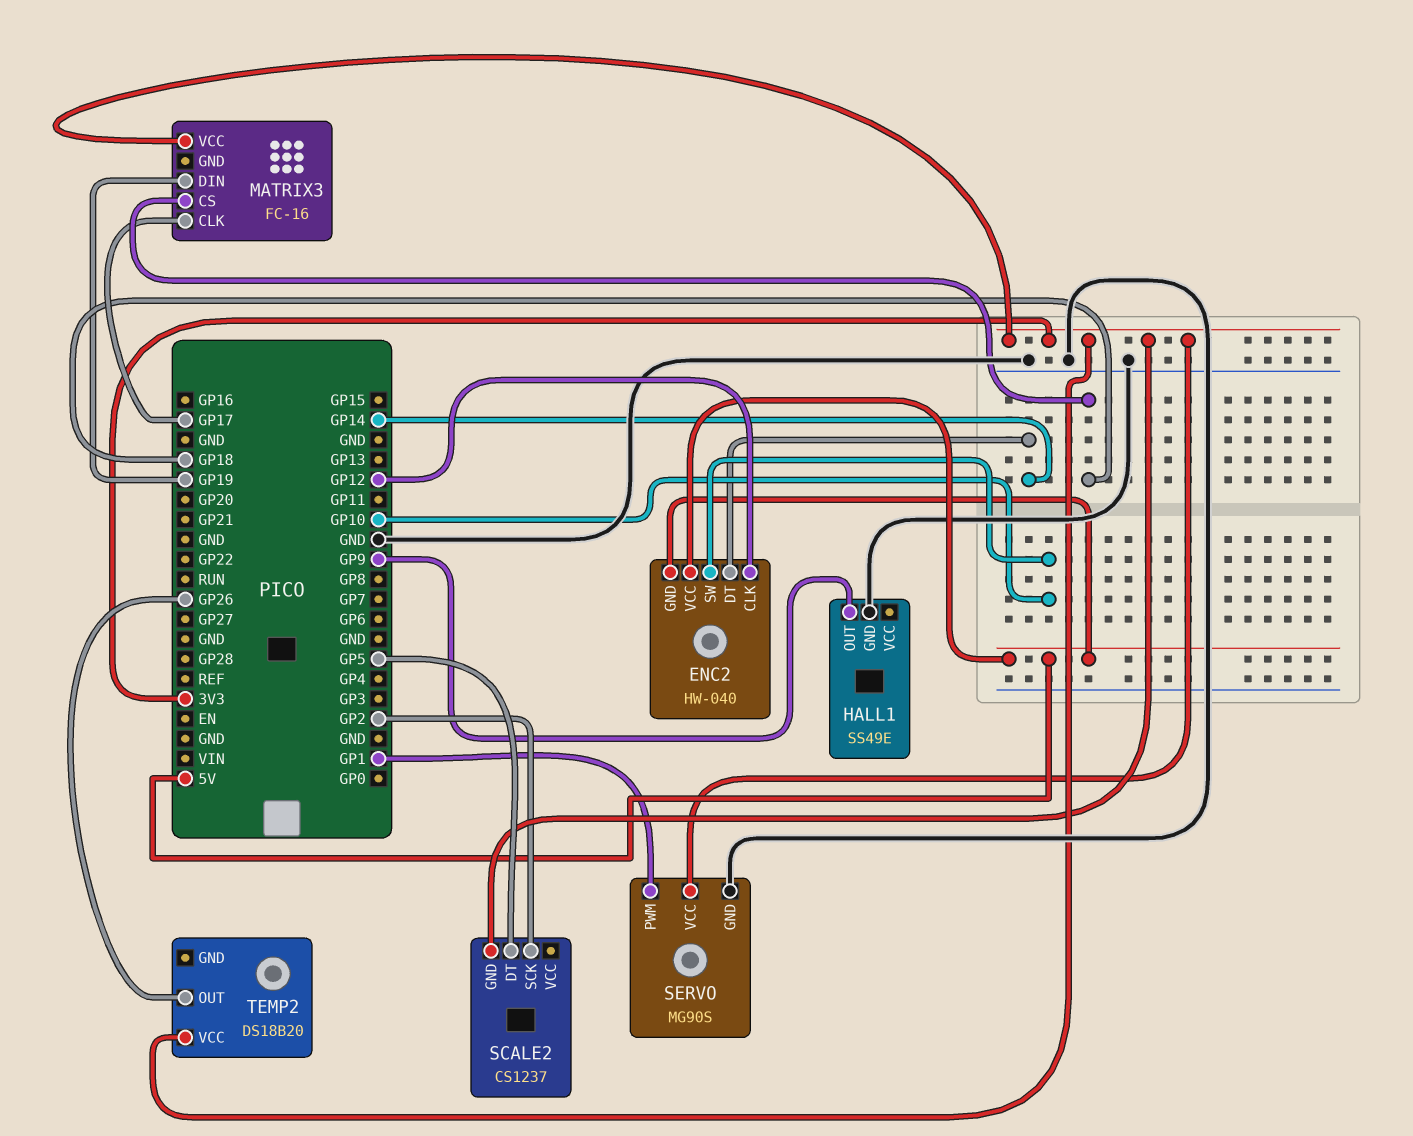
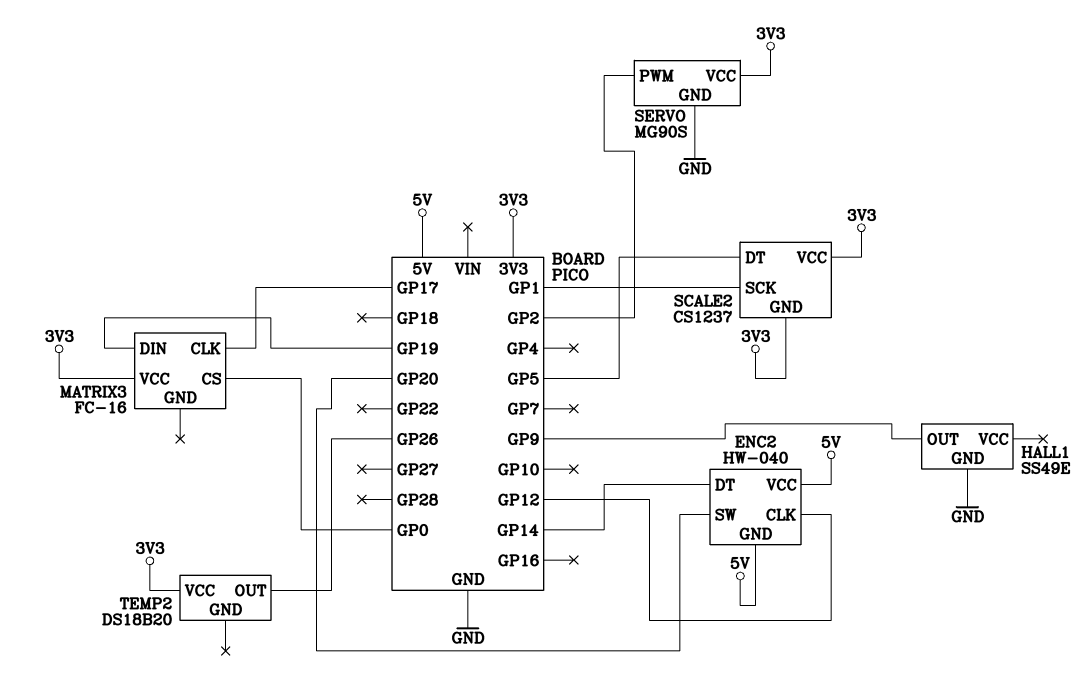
ENC2 pin SW: GP10 -> GP20
MATRIX3 pin CS: GP18 -> GP0
SCALE2 pin SCK: GP2 -> GP1
SCALE2 pin VCC: none -> 3V3
SERVO pin PWM: GP1 -> GP2

